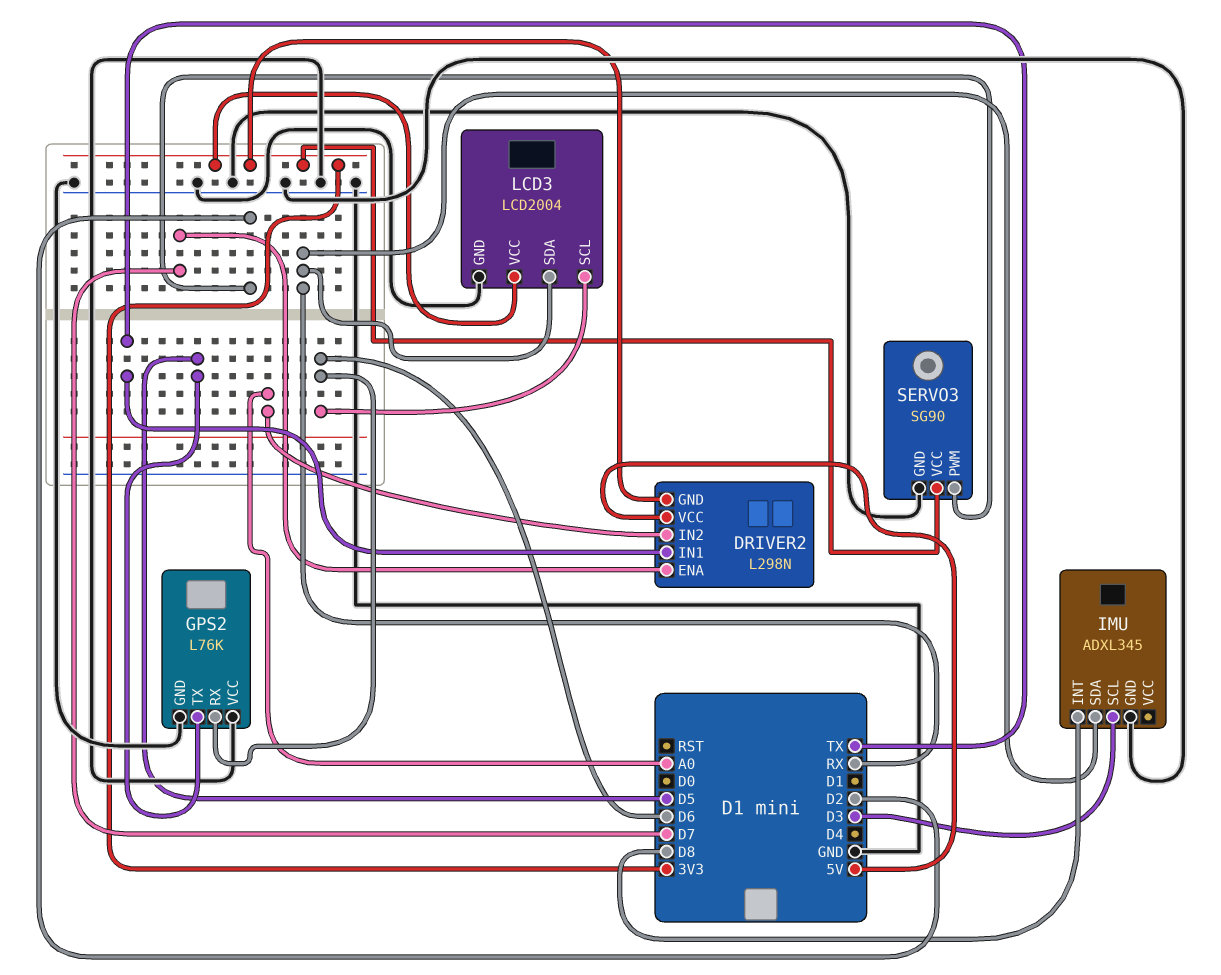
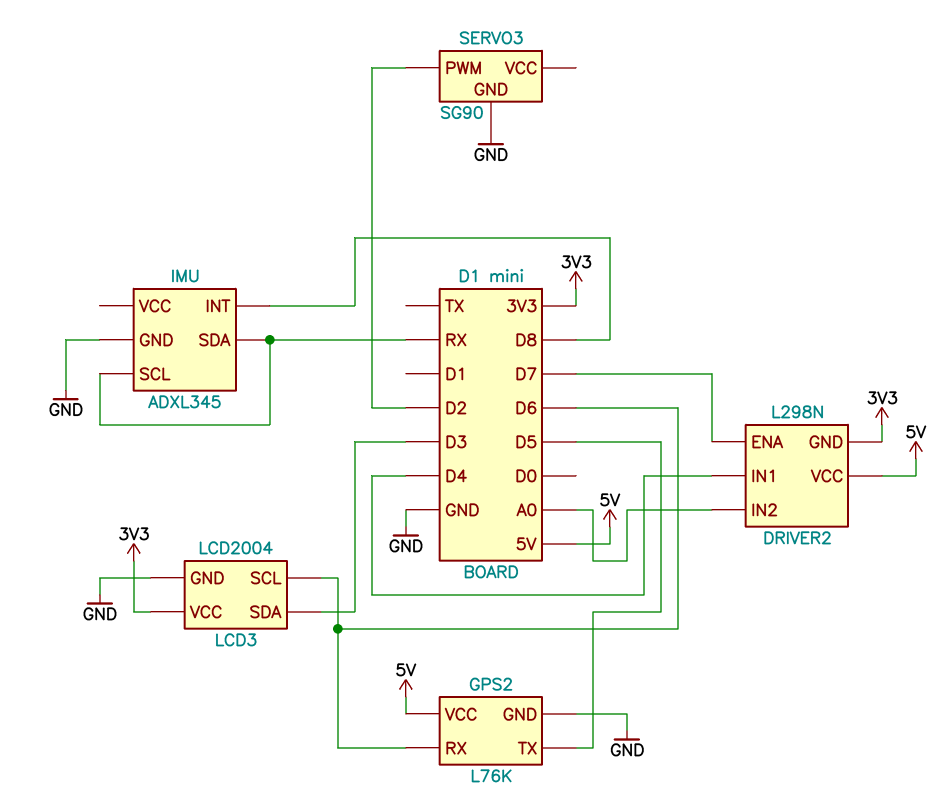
DRIVER2 pin IN1: TX -> D4
GPS2 pin VCC: GND -> 5V
IMU pin SCL: D3 -> RX
LCD3 pin SDA: RX -> D3
SERVO3 pin VCC: 3V3 -> none

